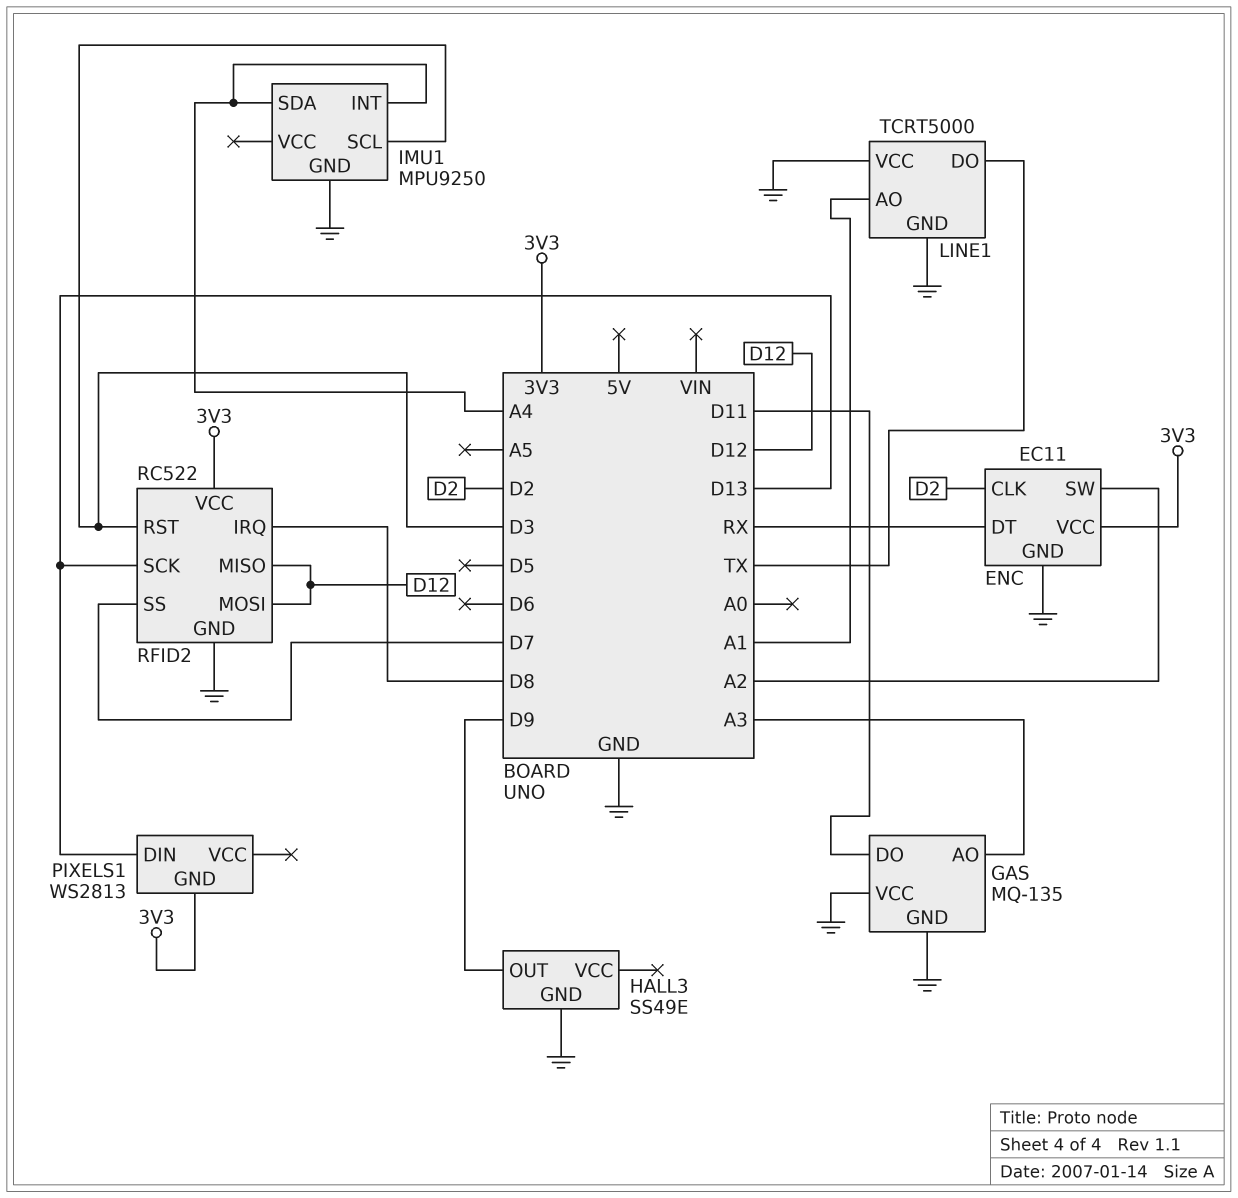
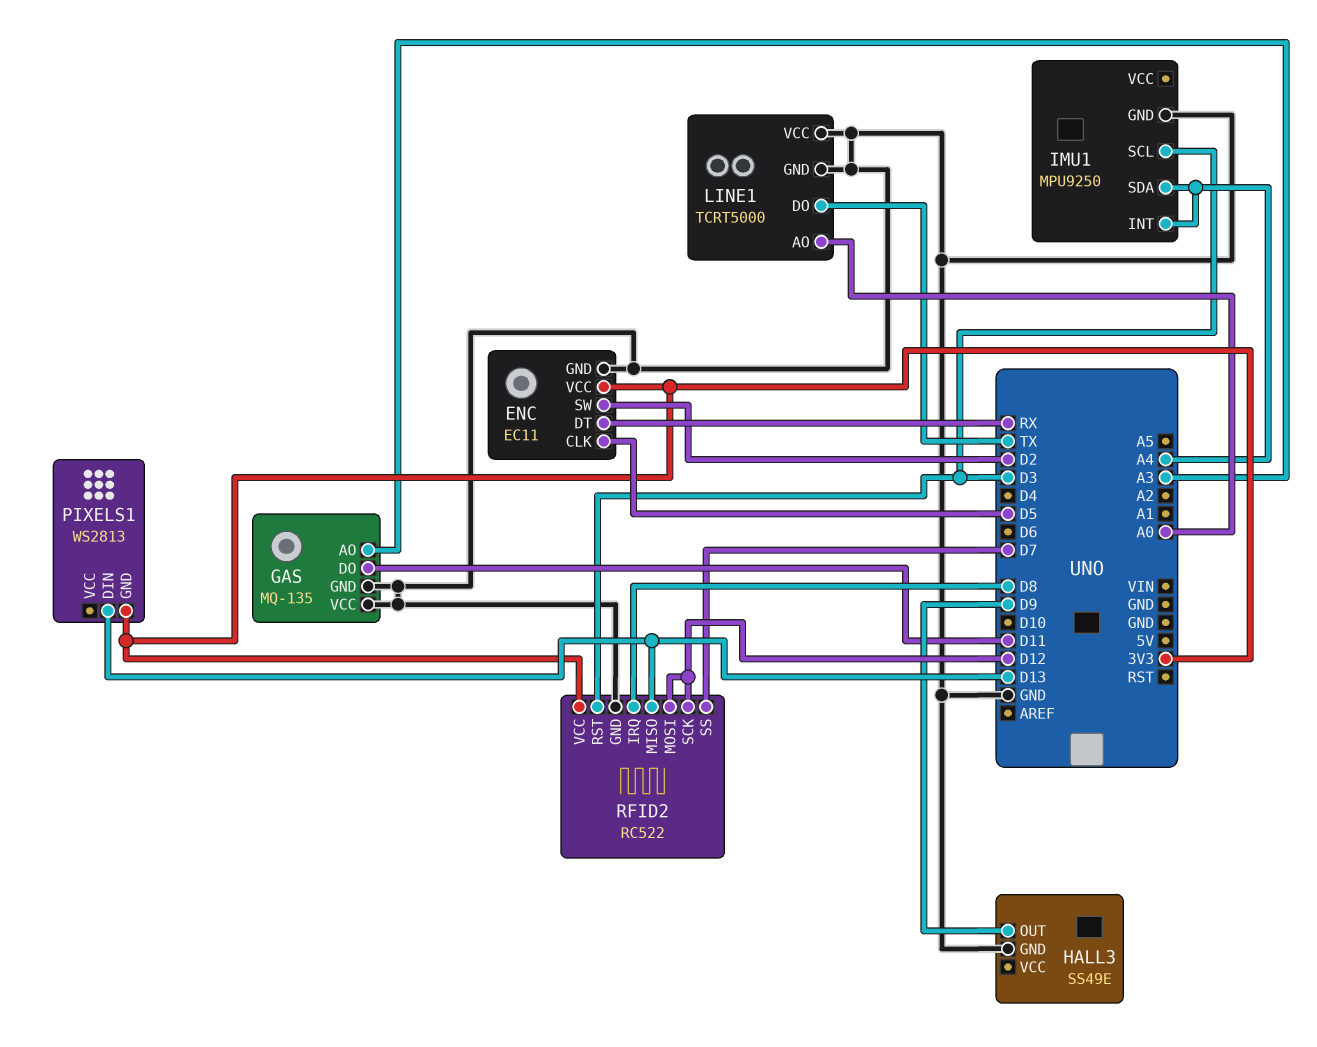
ENC pin CLK: D2 -> D5
ENC pin SW: A2 -> D2
LINE1 pin AO: A1 -> A0
RFID2 pin MISO: D12 -> D13
RFID2 pin SCK: D13 -> D12

